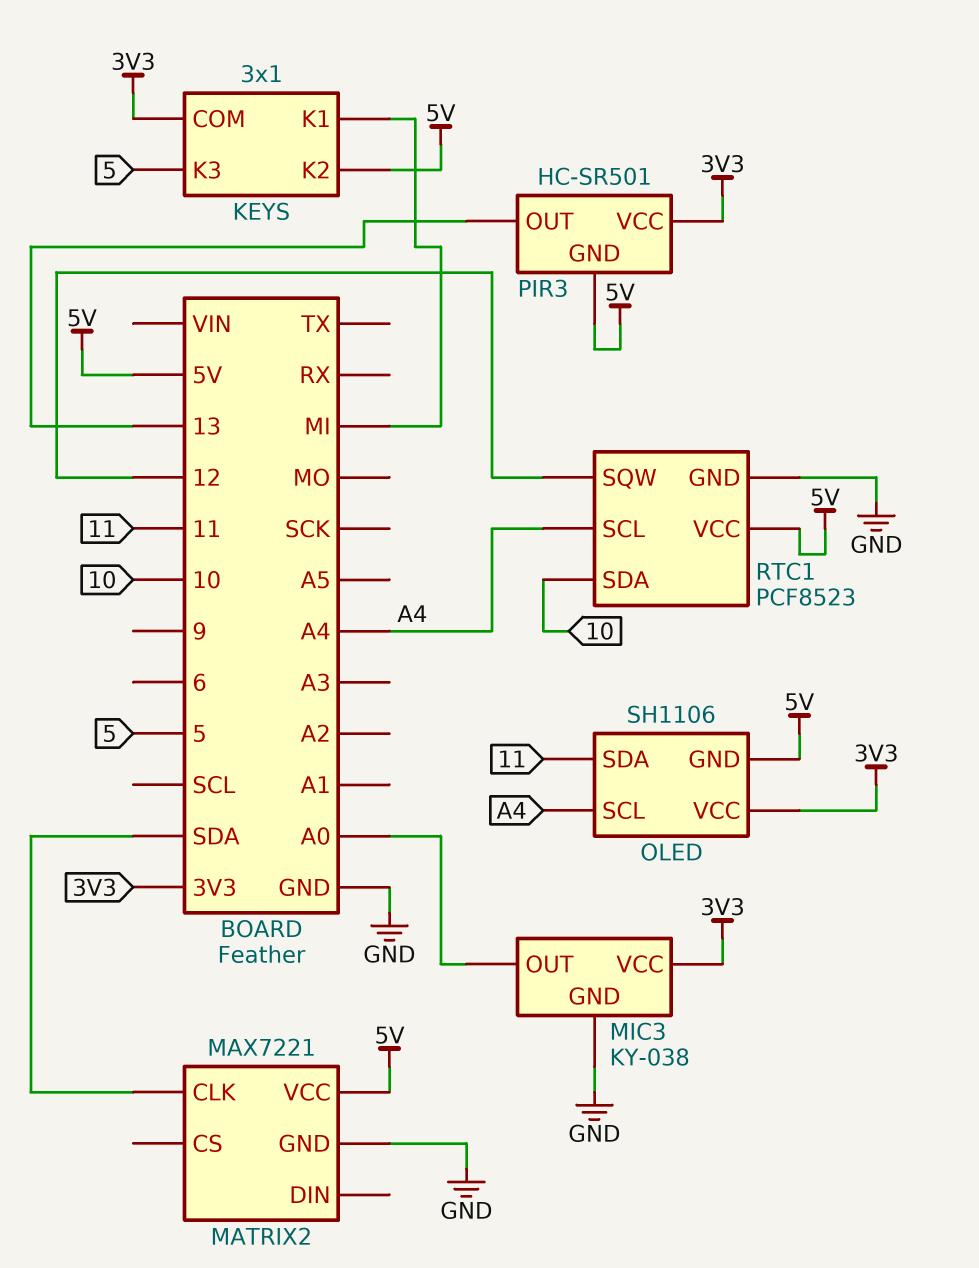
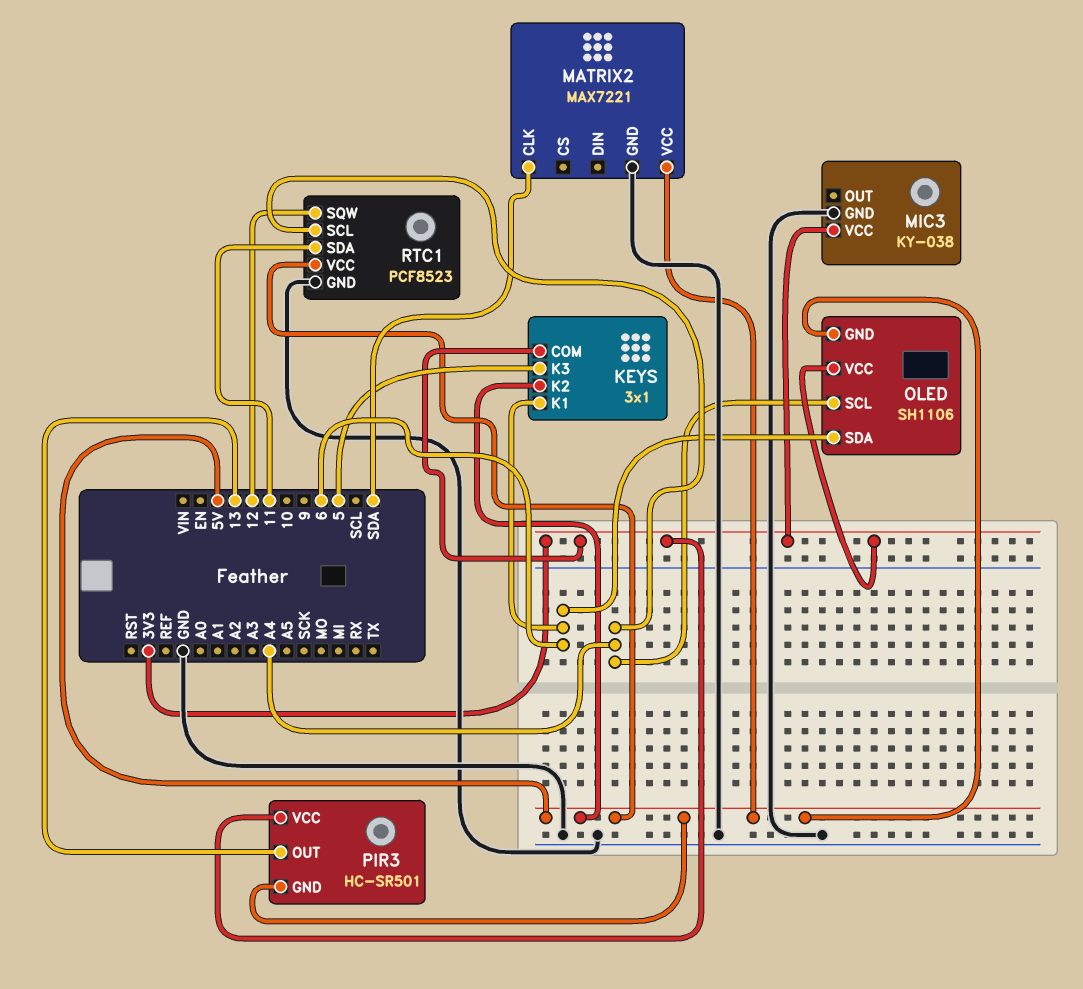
KEYS pin K1: MI -> 6
MIC3 pin OUT: A0 -> none
OLED pin SDA: 11 -> 6
RTC1 pin SDA: 10 -> 11

